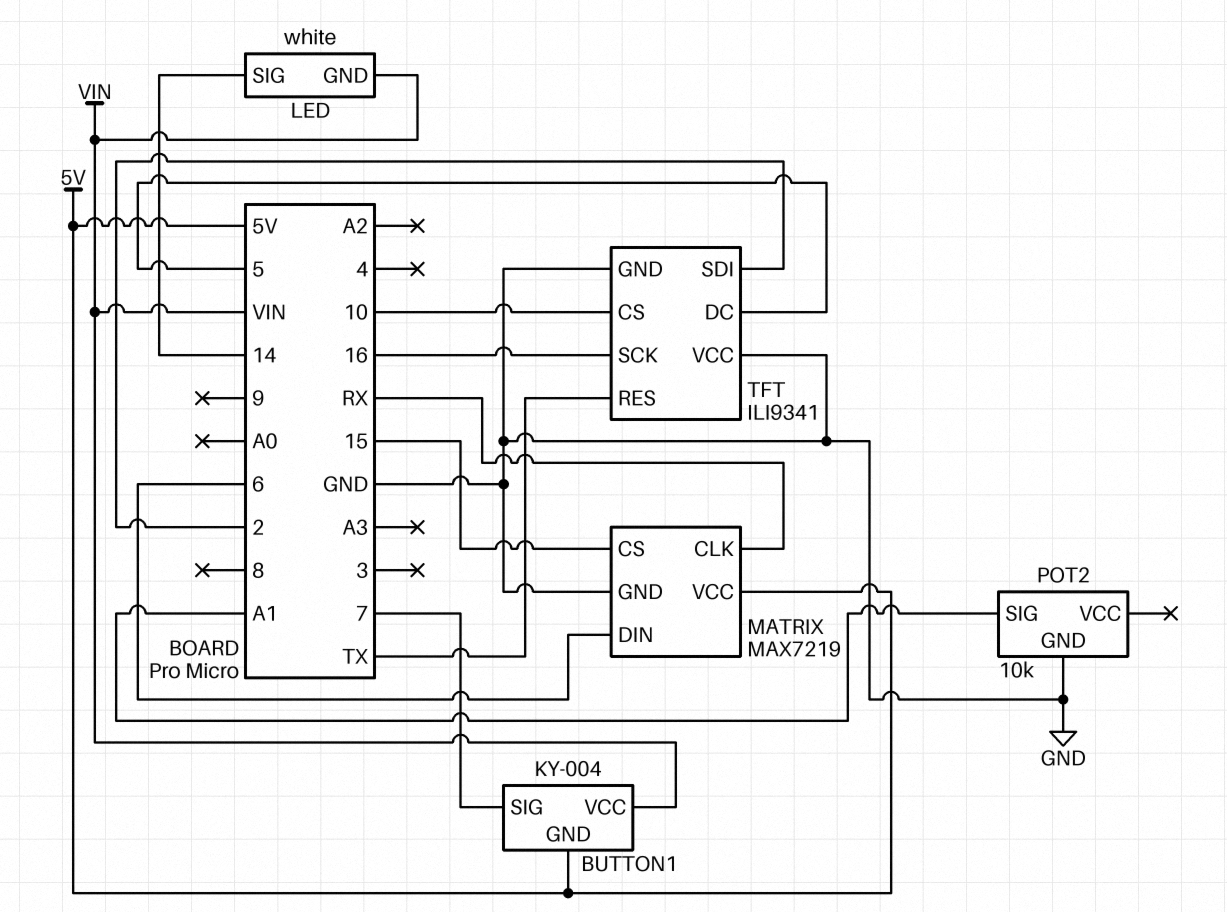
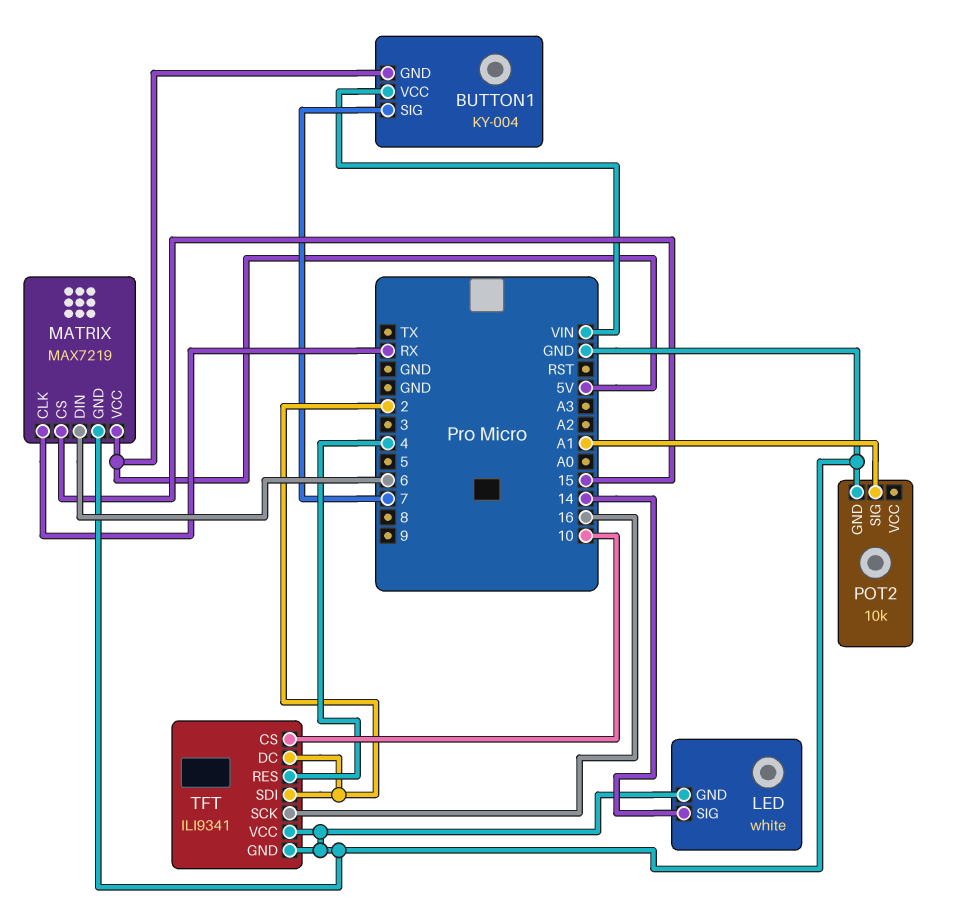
LED pin GND: VIN -> GND
TFT pin DC: 5 -> 2
TFT pin RES: TX -> 4

